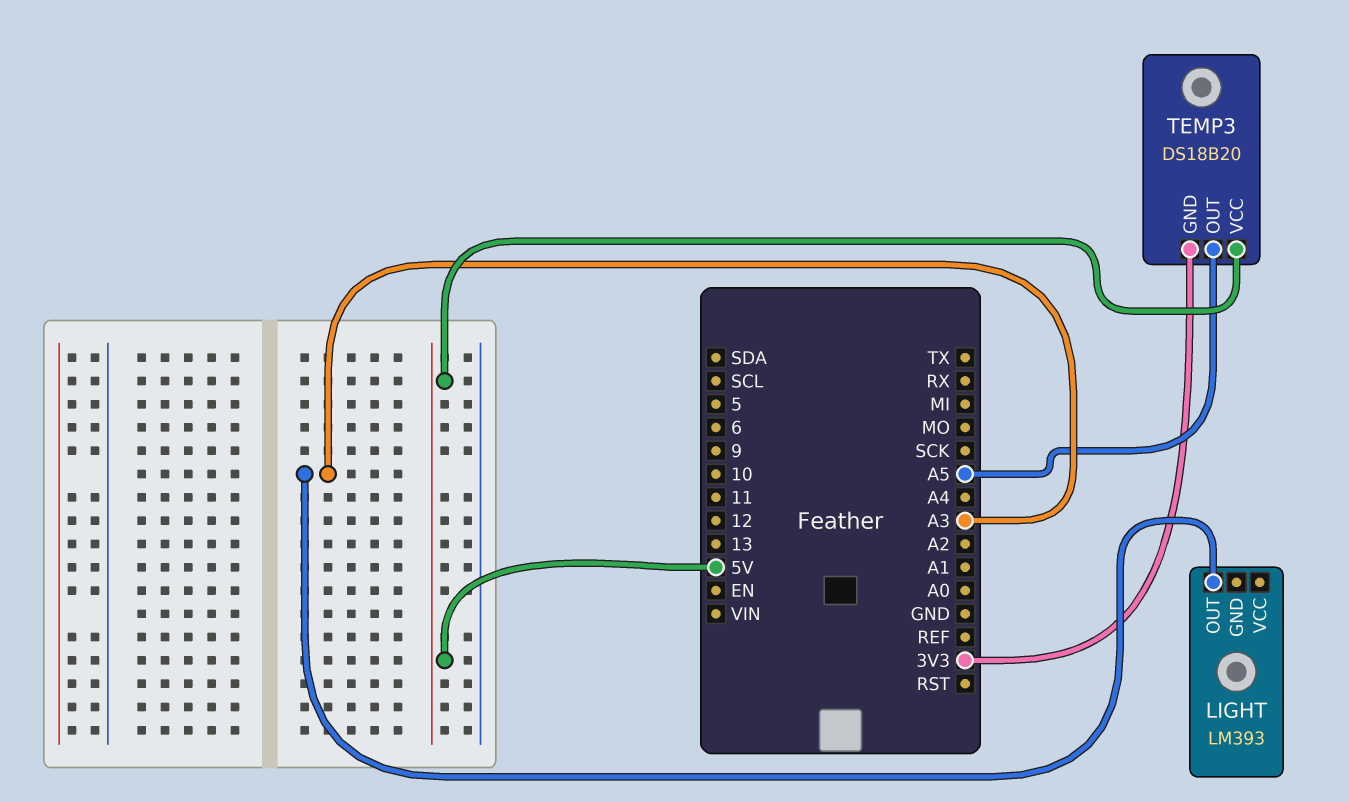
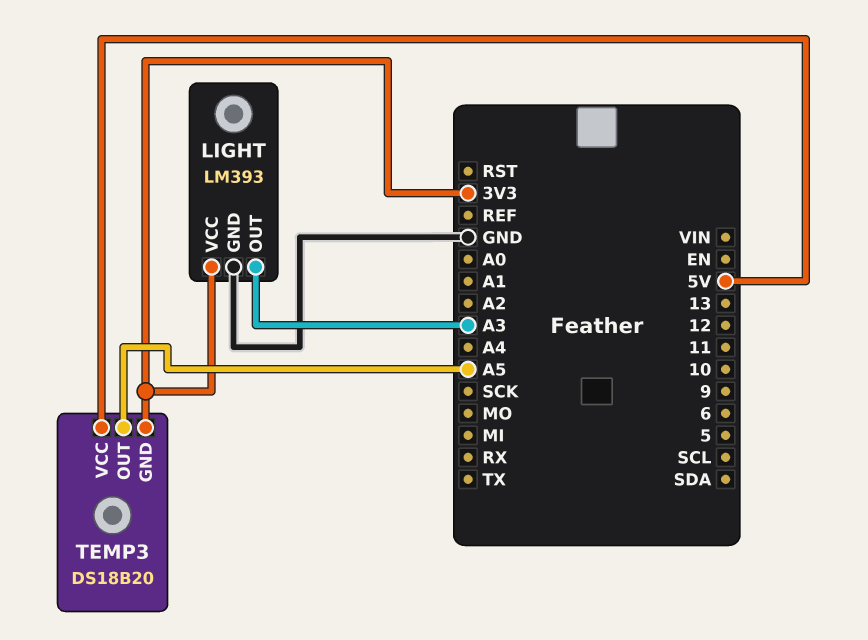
LIGHT pin GND: none -> GND
LIGHT pin VCC: none -> 3V3

